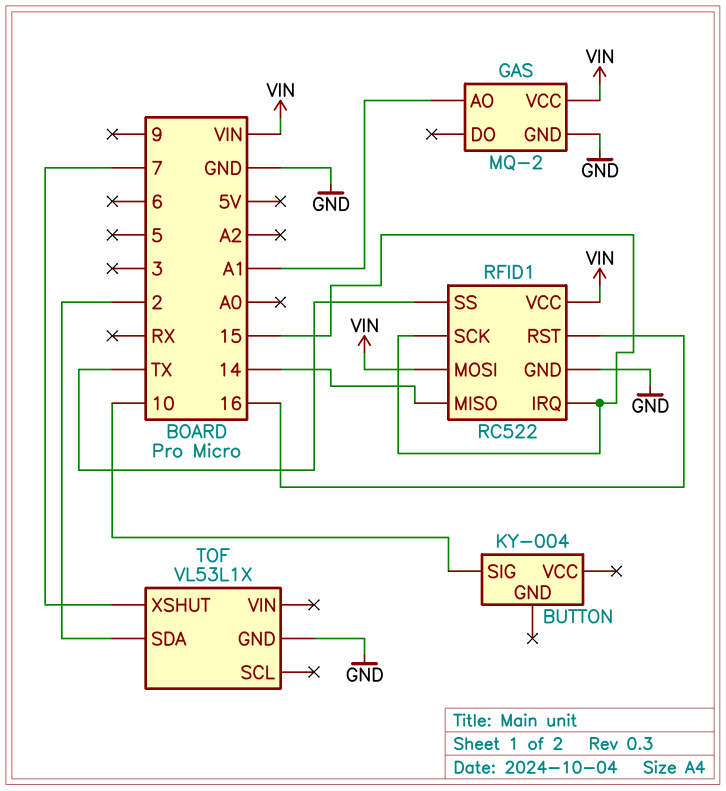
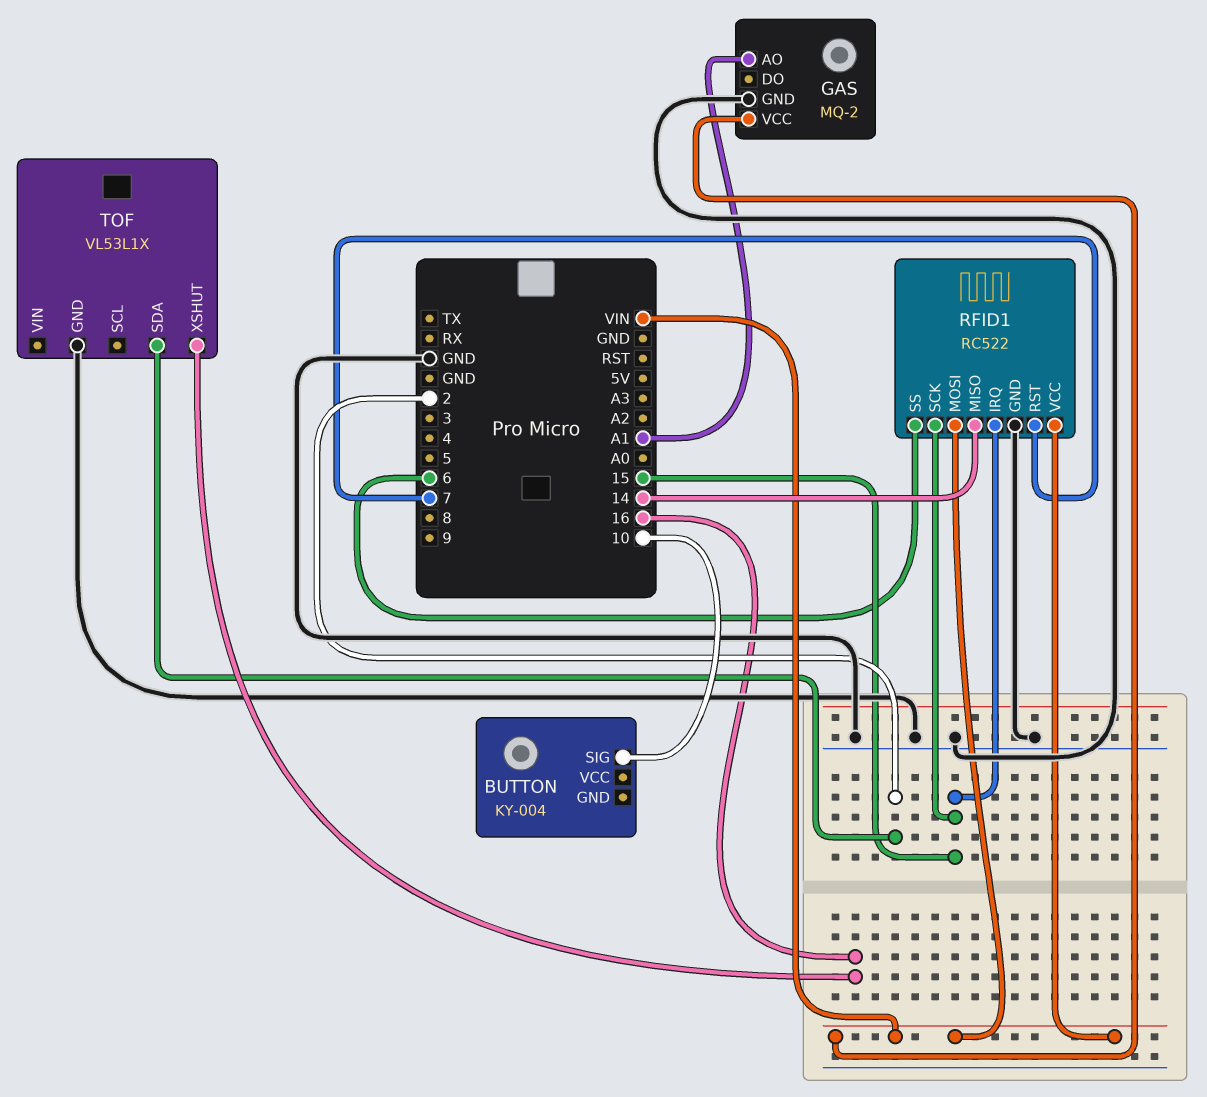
RFID1 pin RST: 16 -> 7
RFID1 pin SS: TX -> 6
TOF pin XSHUT: 7 -> 16

